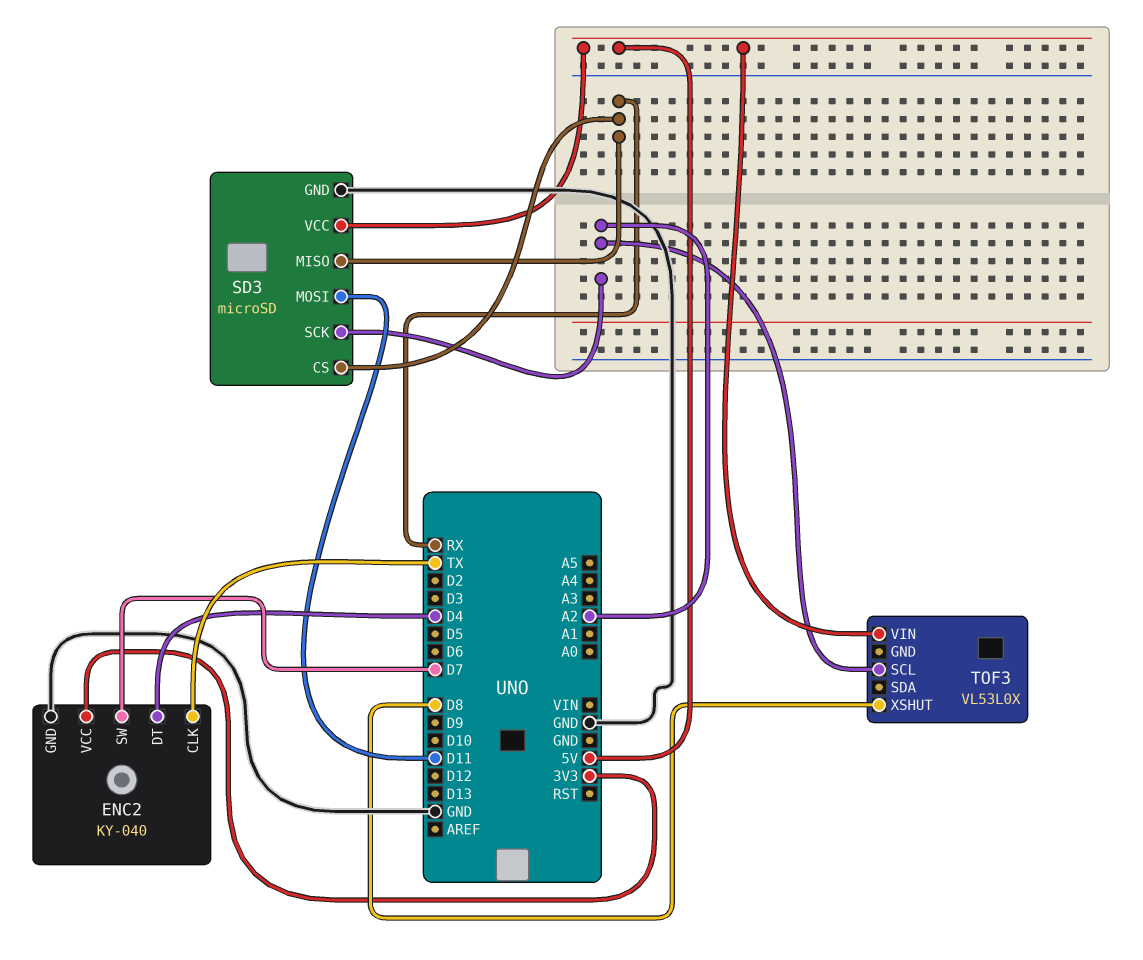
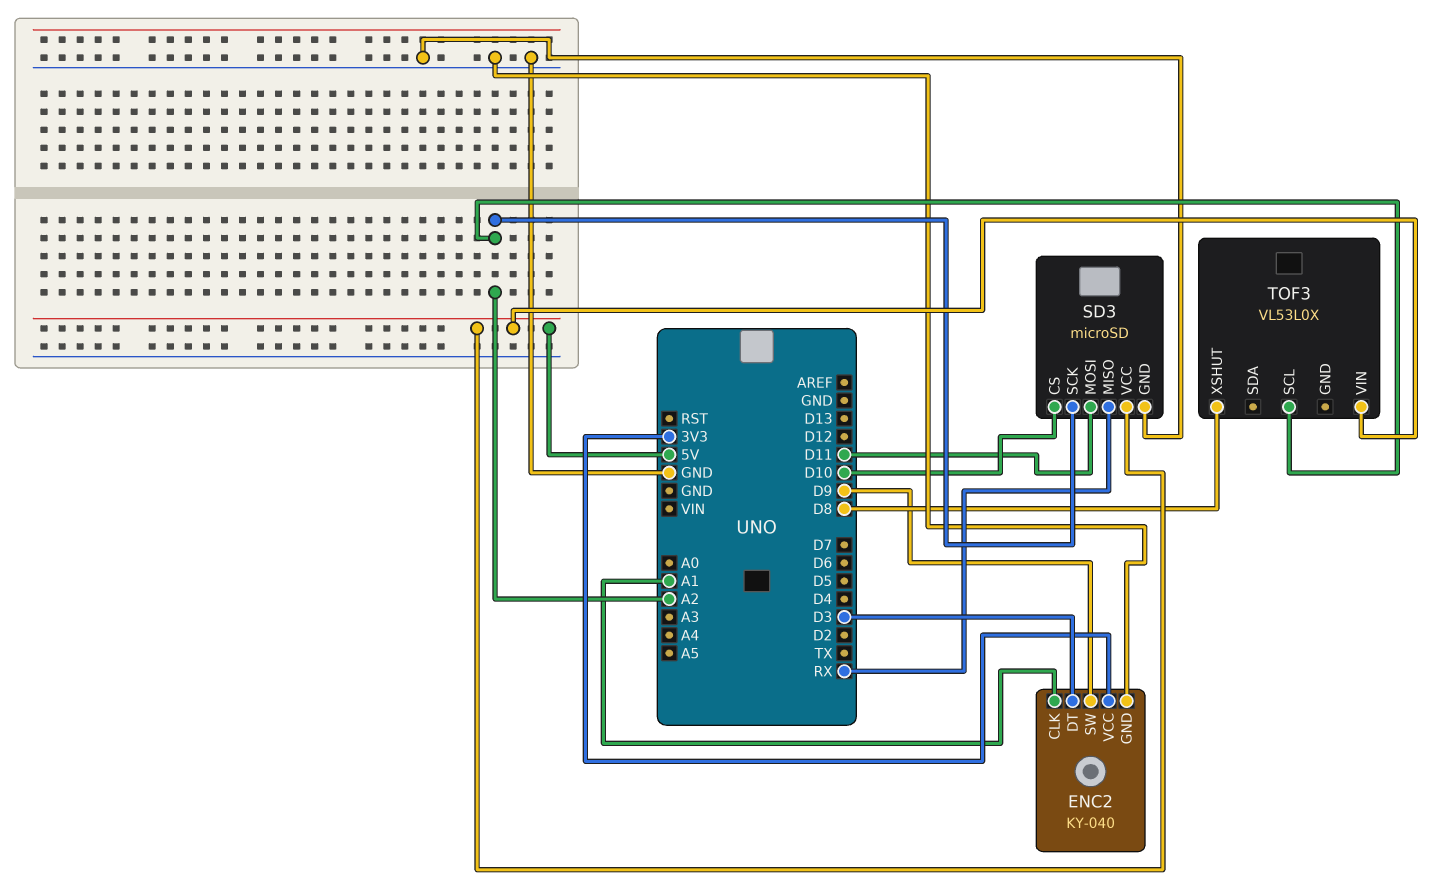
ENC2 pin CLK: TX -> A1
ENC2 pin DT: D4 -> D3
ENC2 pin SW: D7 -> D9
SD3 pin CS: RX -> D10

